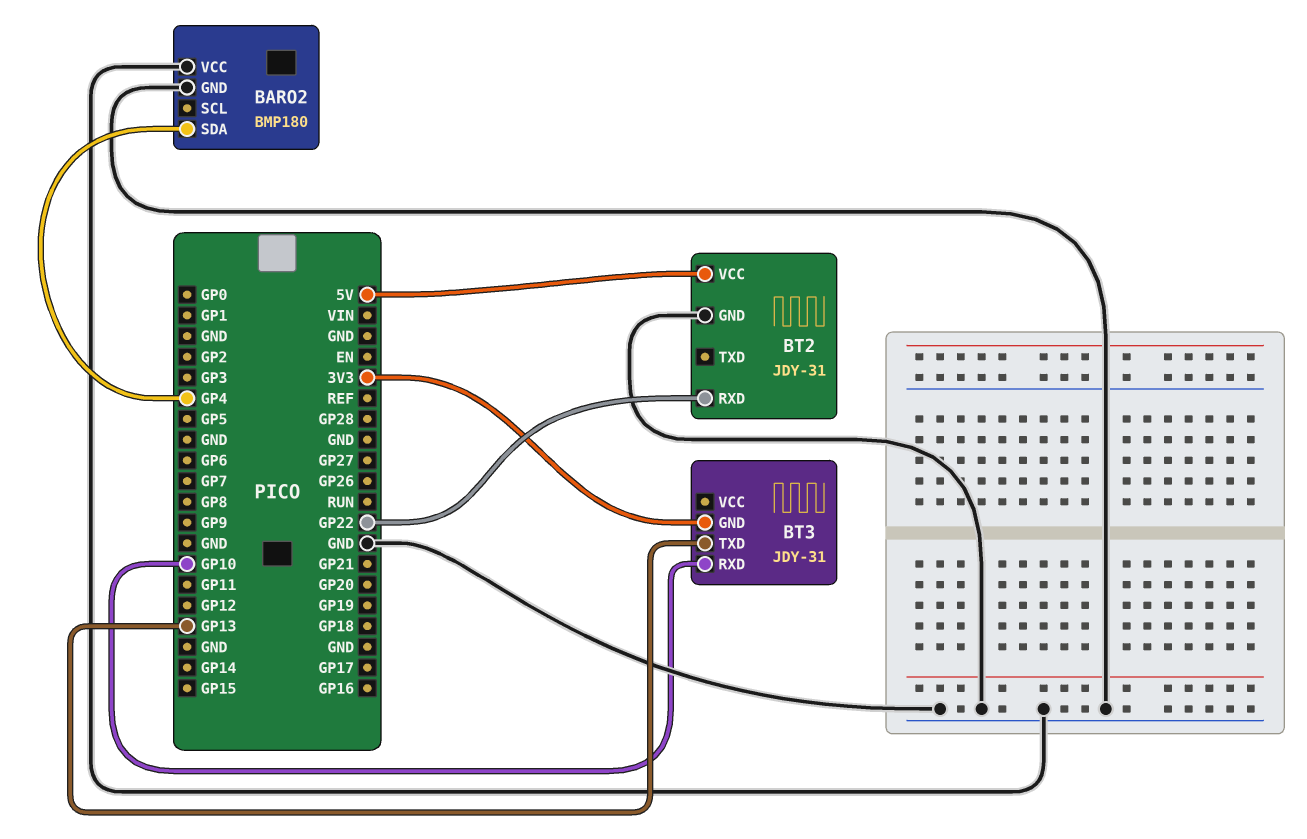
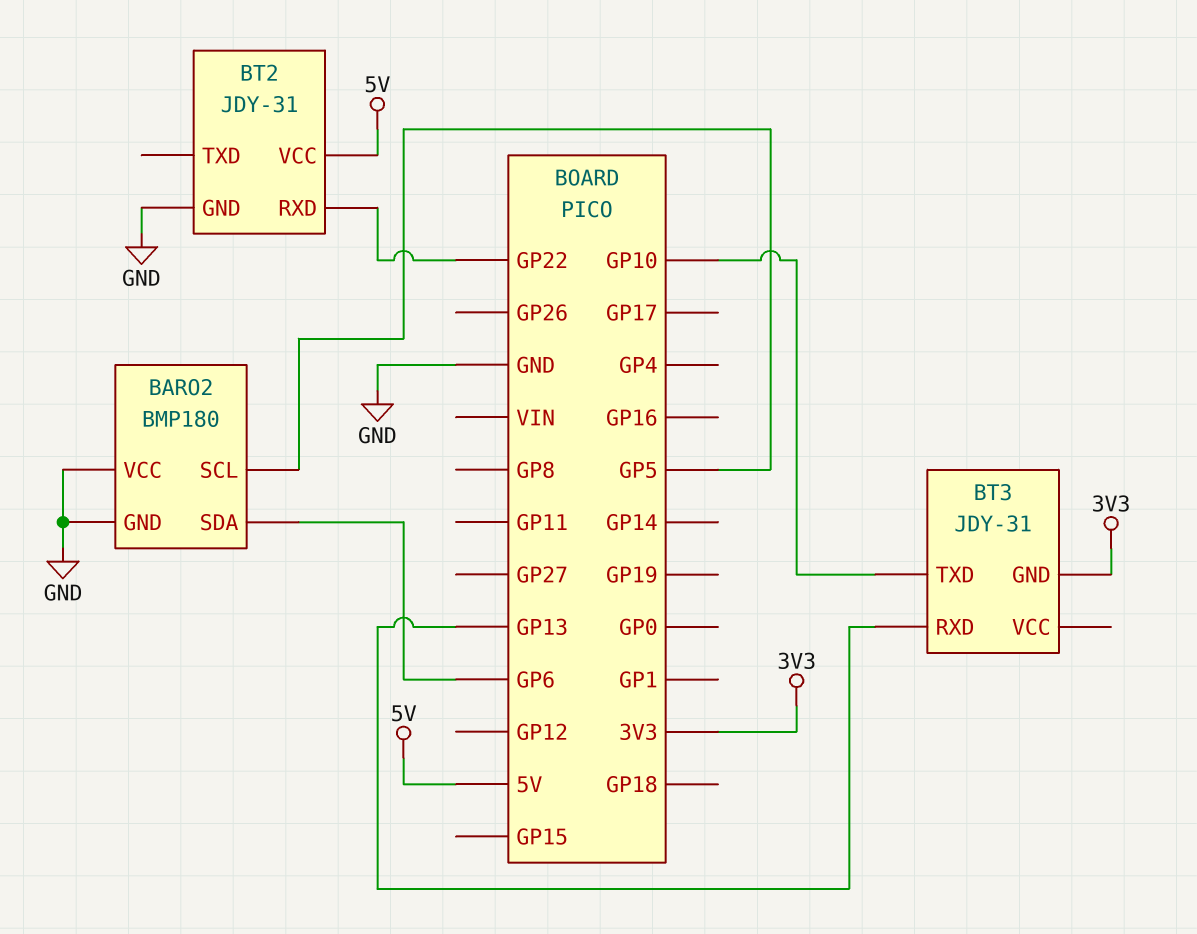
BARO2 pin SCL: none -> GP5
BARO2 pin SDA: GP4 -> GP6
BT3 pin RXD: GP10 -> GP13
BT3 pin TXD: GP13 -> GP10

